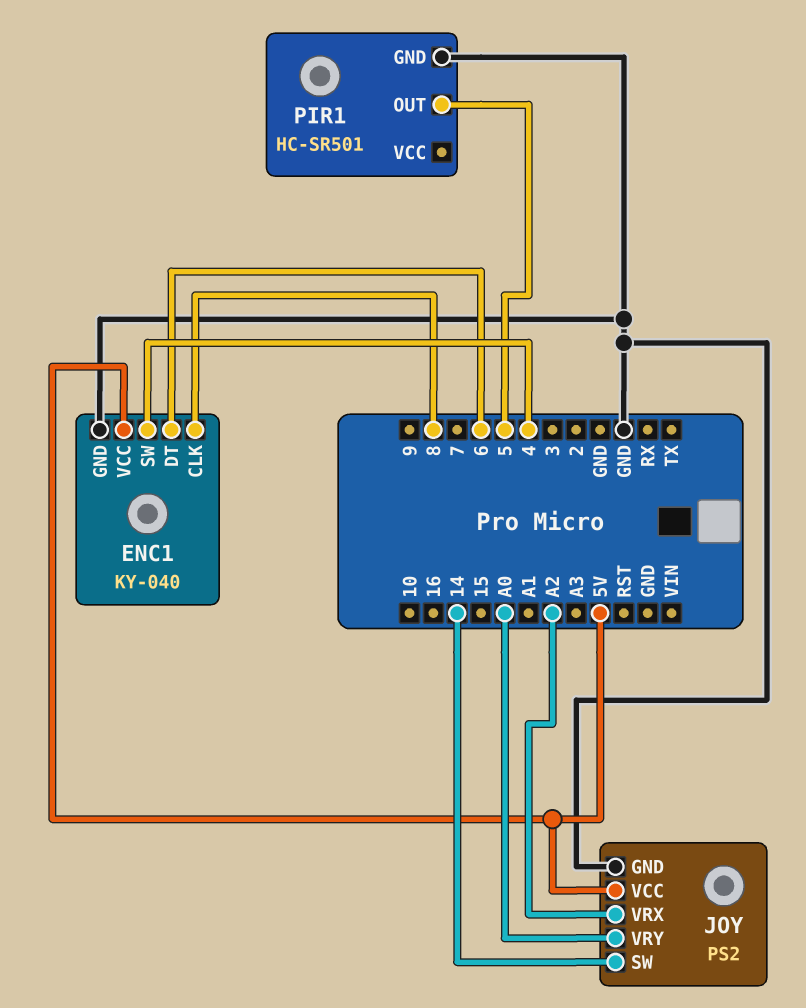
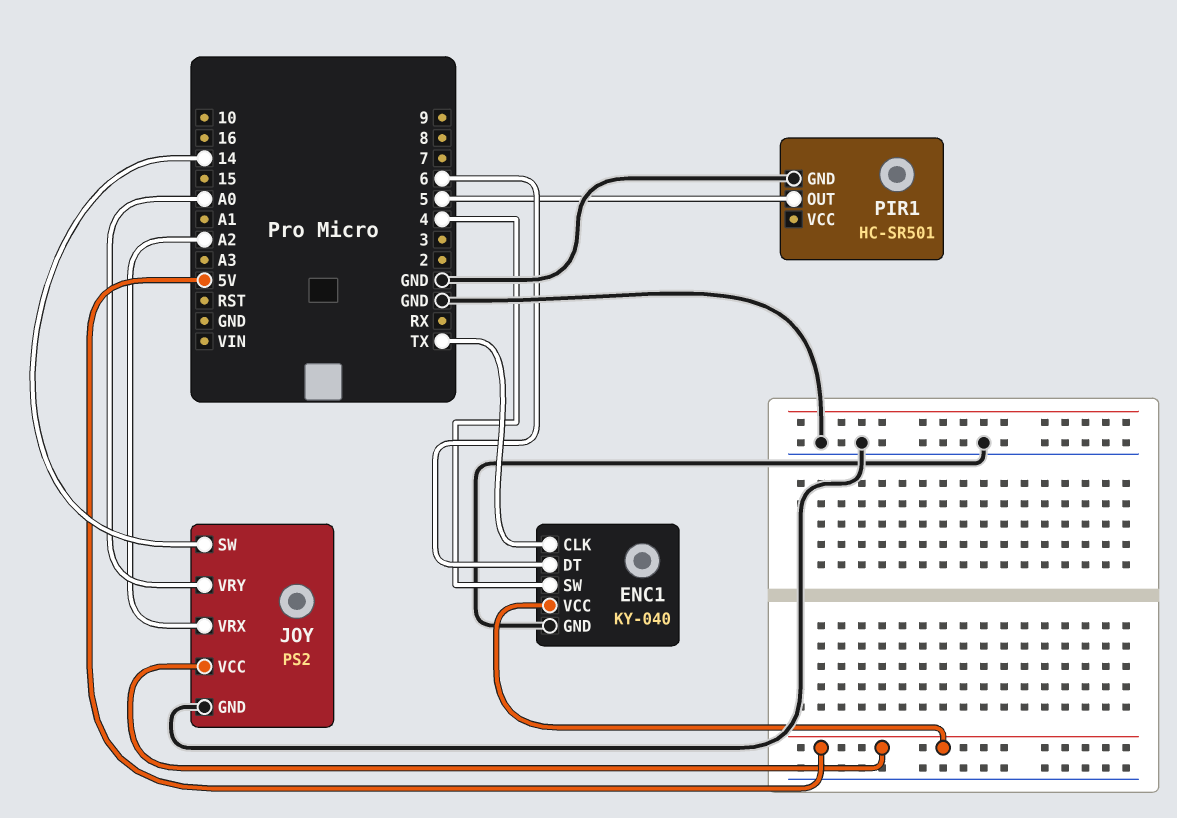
ENC1 pin CLK: 8 -> TX

